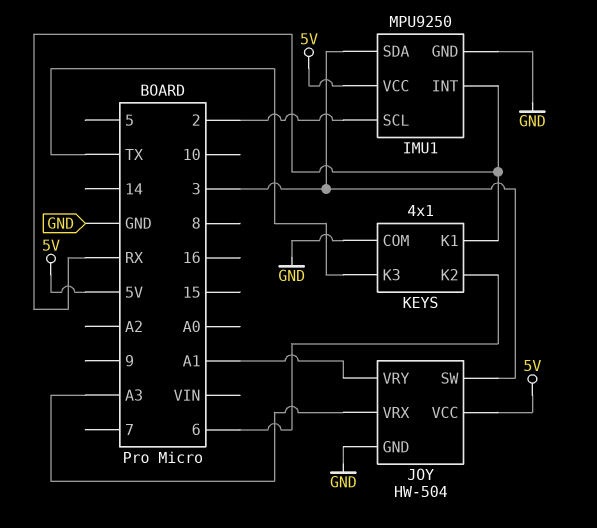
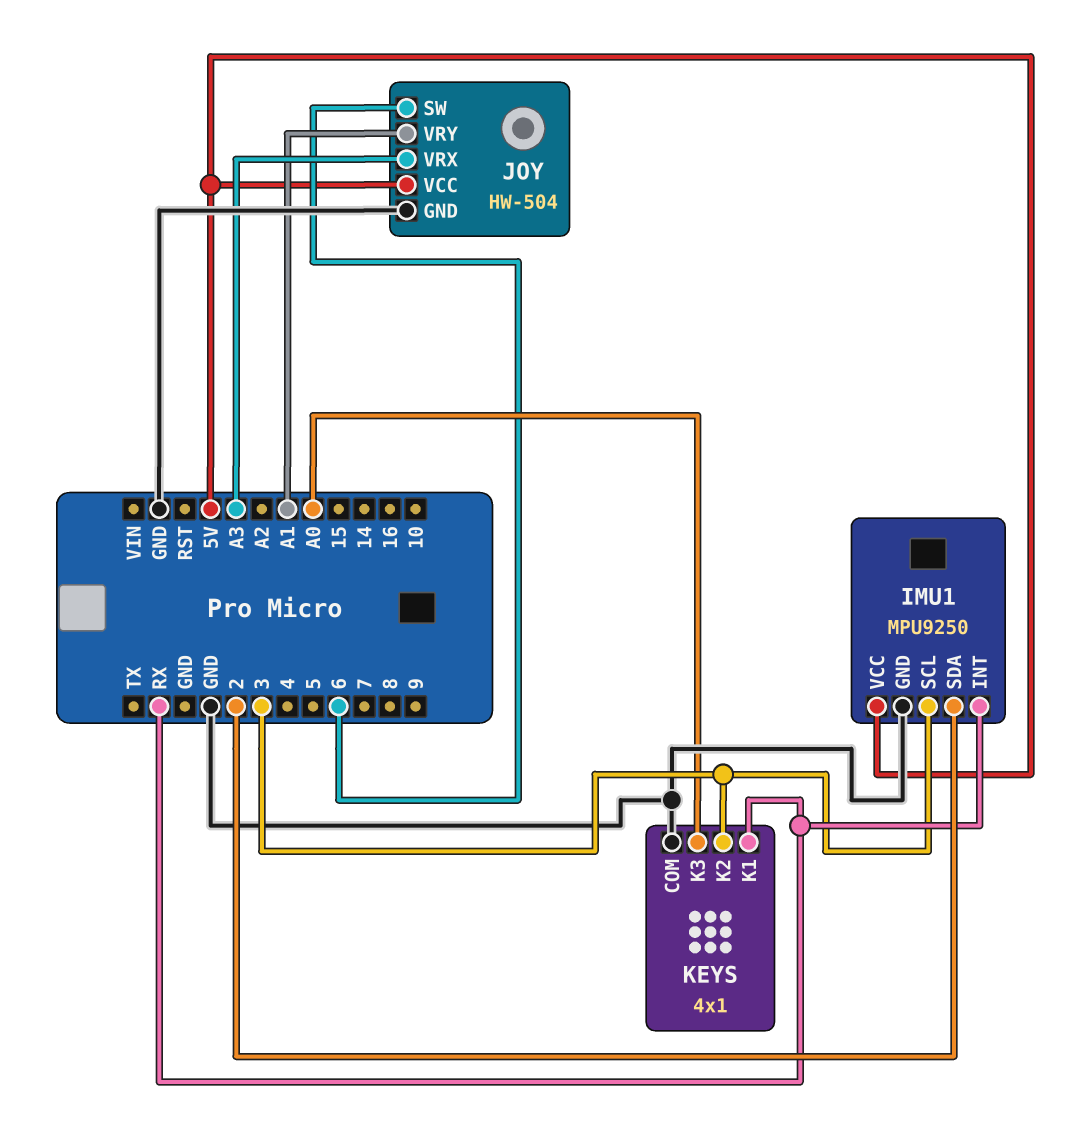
IMU1 pin SCL: 2 -> 3
IMU1 pin SDA: 3 -> 2
JOY pin SW: 3 -> 6
KEYS pin K2: 6 -> 3
KEYS pin K3: TX -> A0

